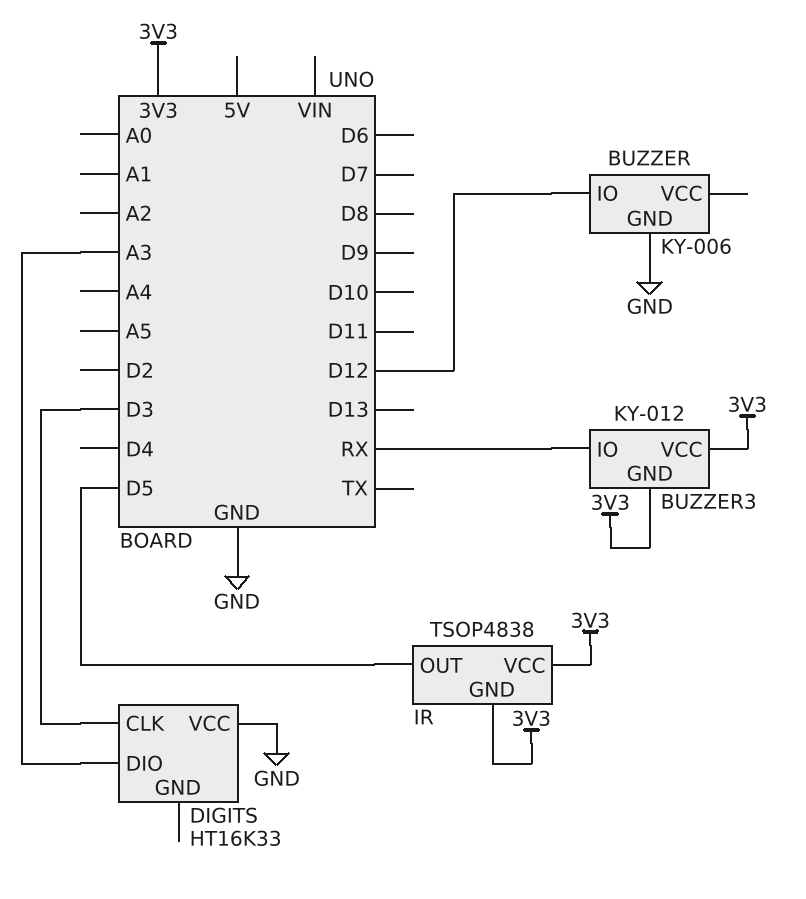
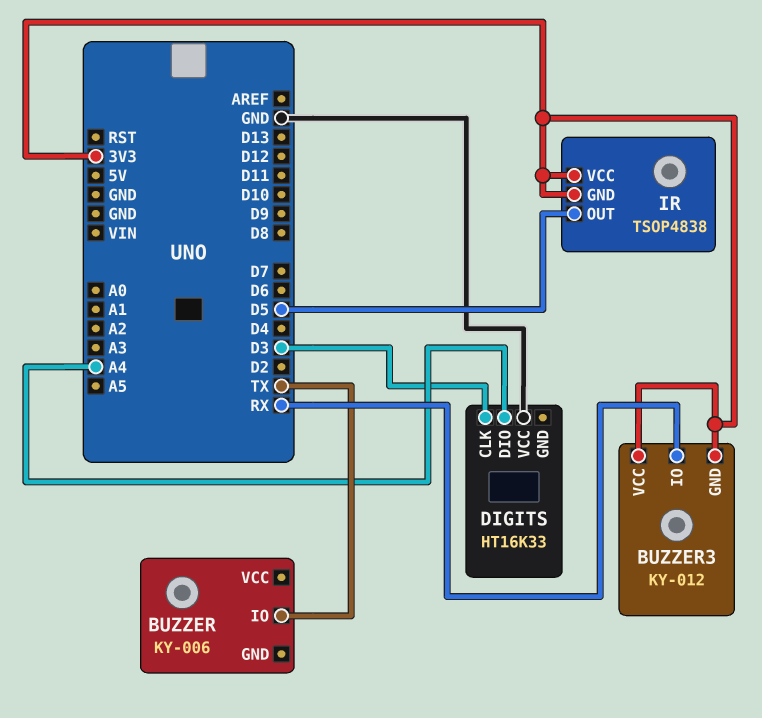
BUZZER pin GND: GND -> none
BUZZER pin IO: D12 -> TX
DIGITS pin DIO: A3 -> A4

